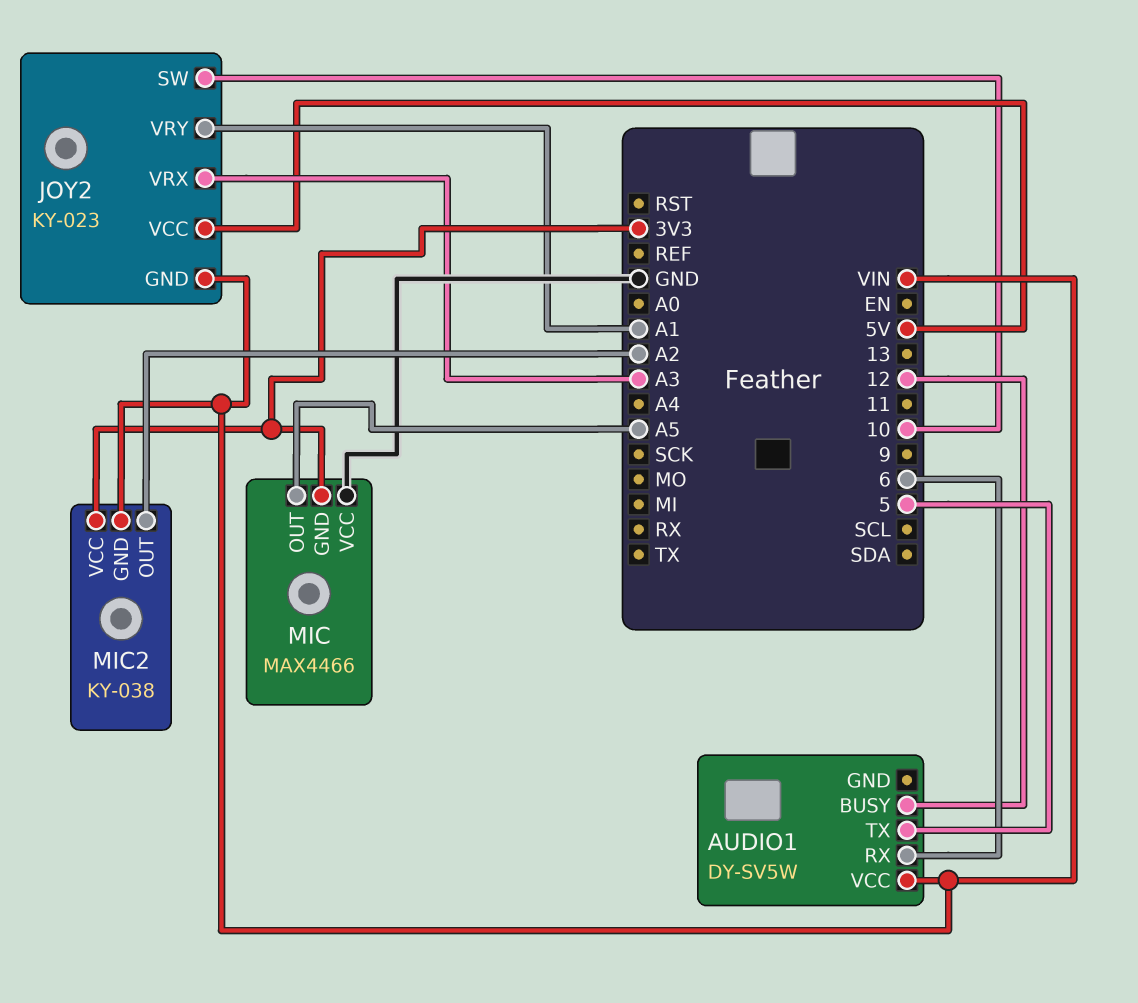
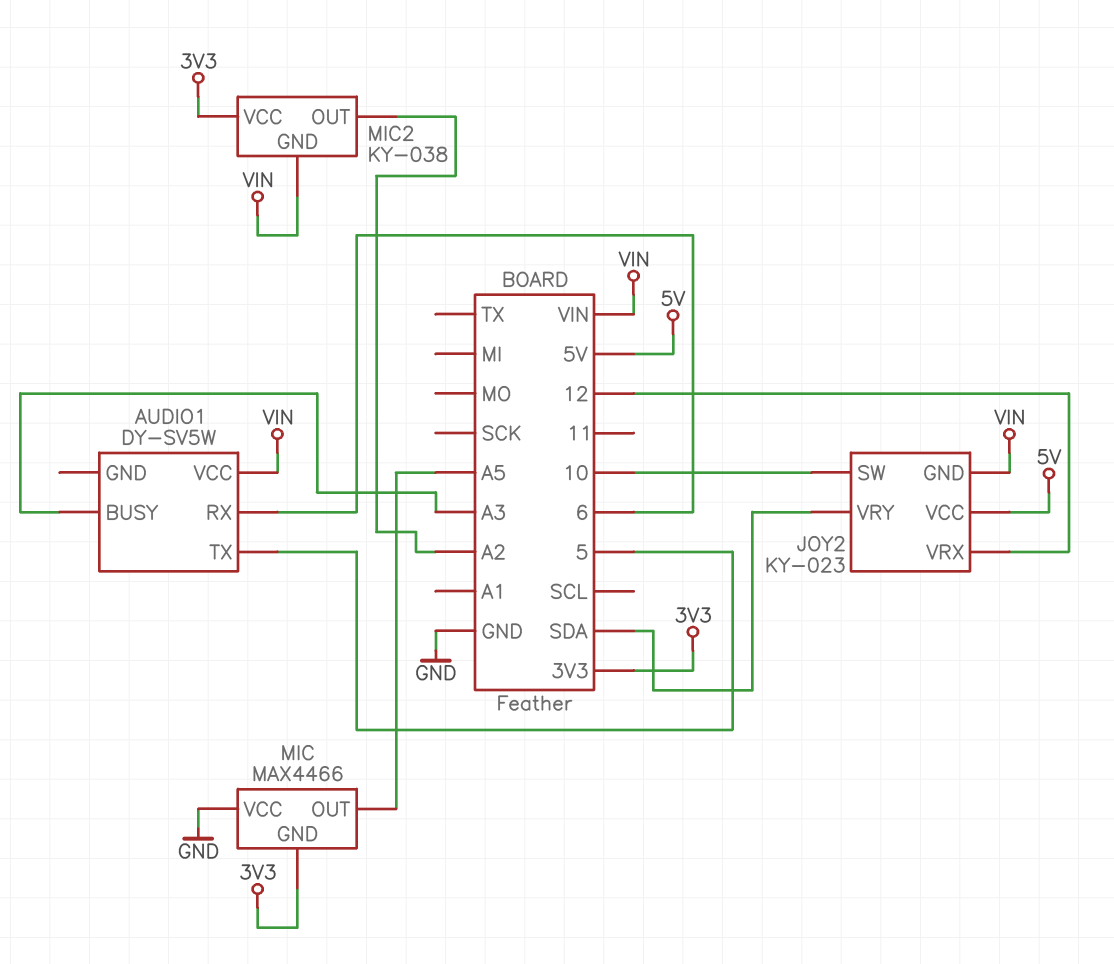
AUDIO1 pin BUSY: 12 -> A3
JOY2 pin VRX: A3 -> 12
JOY2 pin VRY: A1 -> SDA

